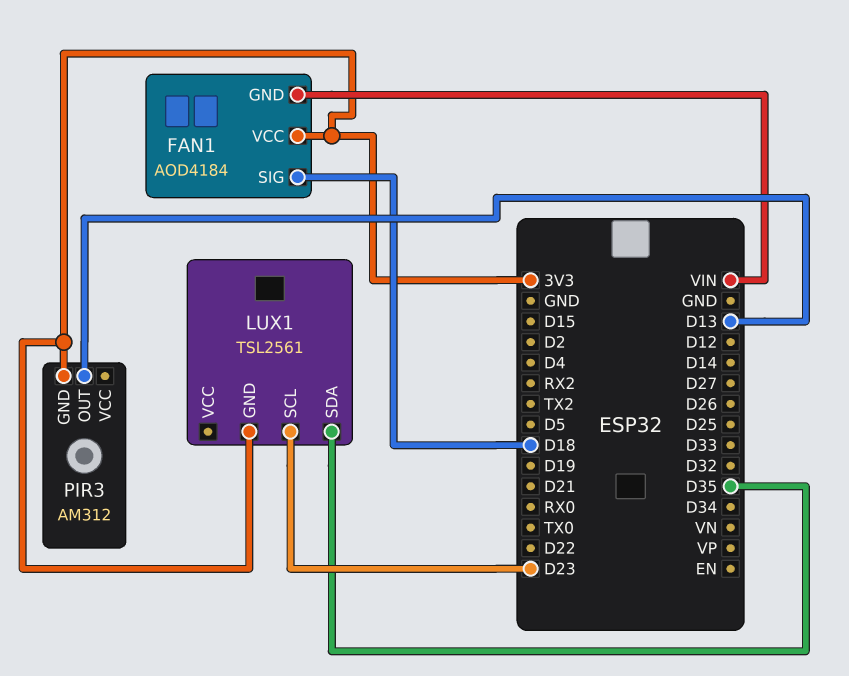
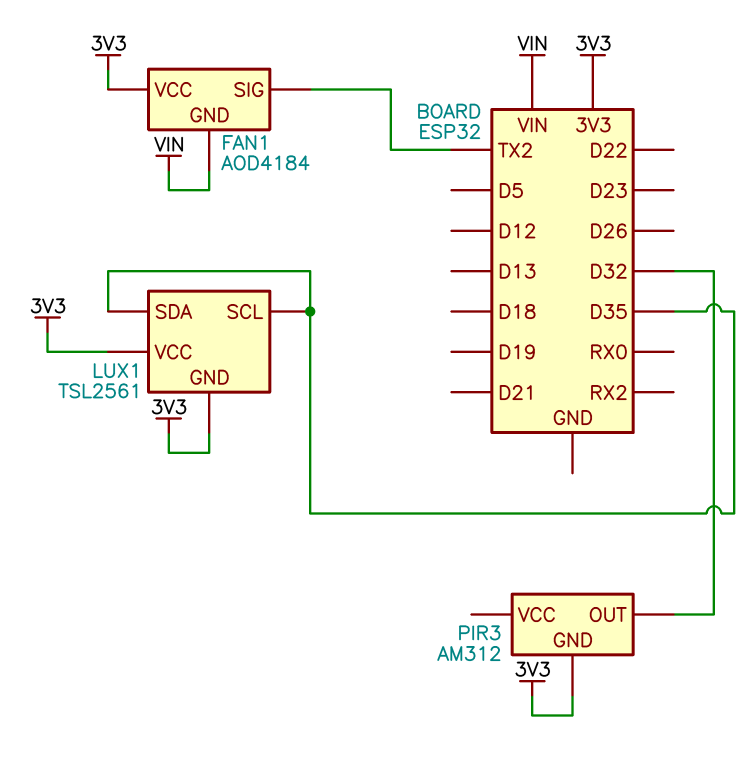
FAN1 pin SIG: D18 -> TX2
LUX1 pin SCL: D23 -> D35
LUX1 pin VCC: none -> 3V3
PIR3 pin OUT: D13 -> D32

